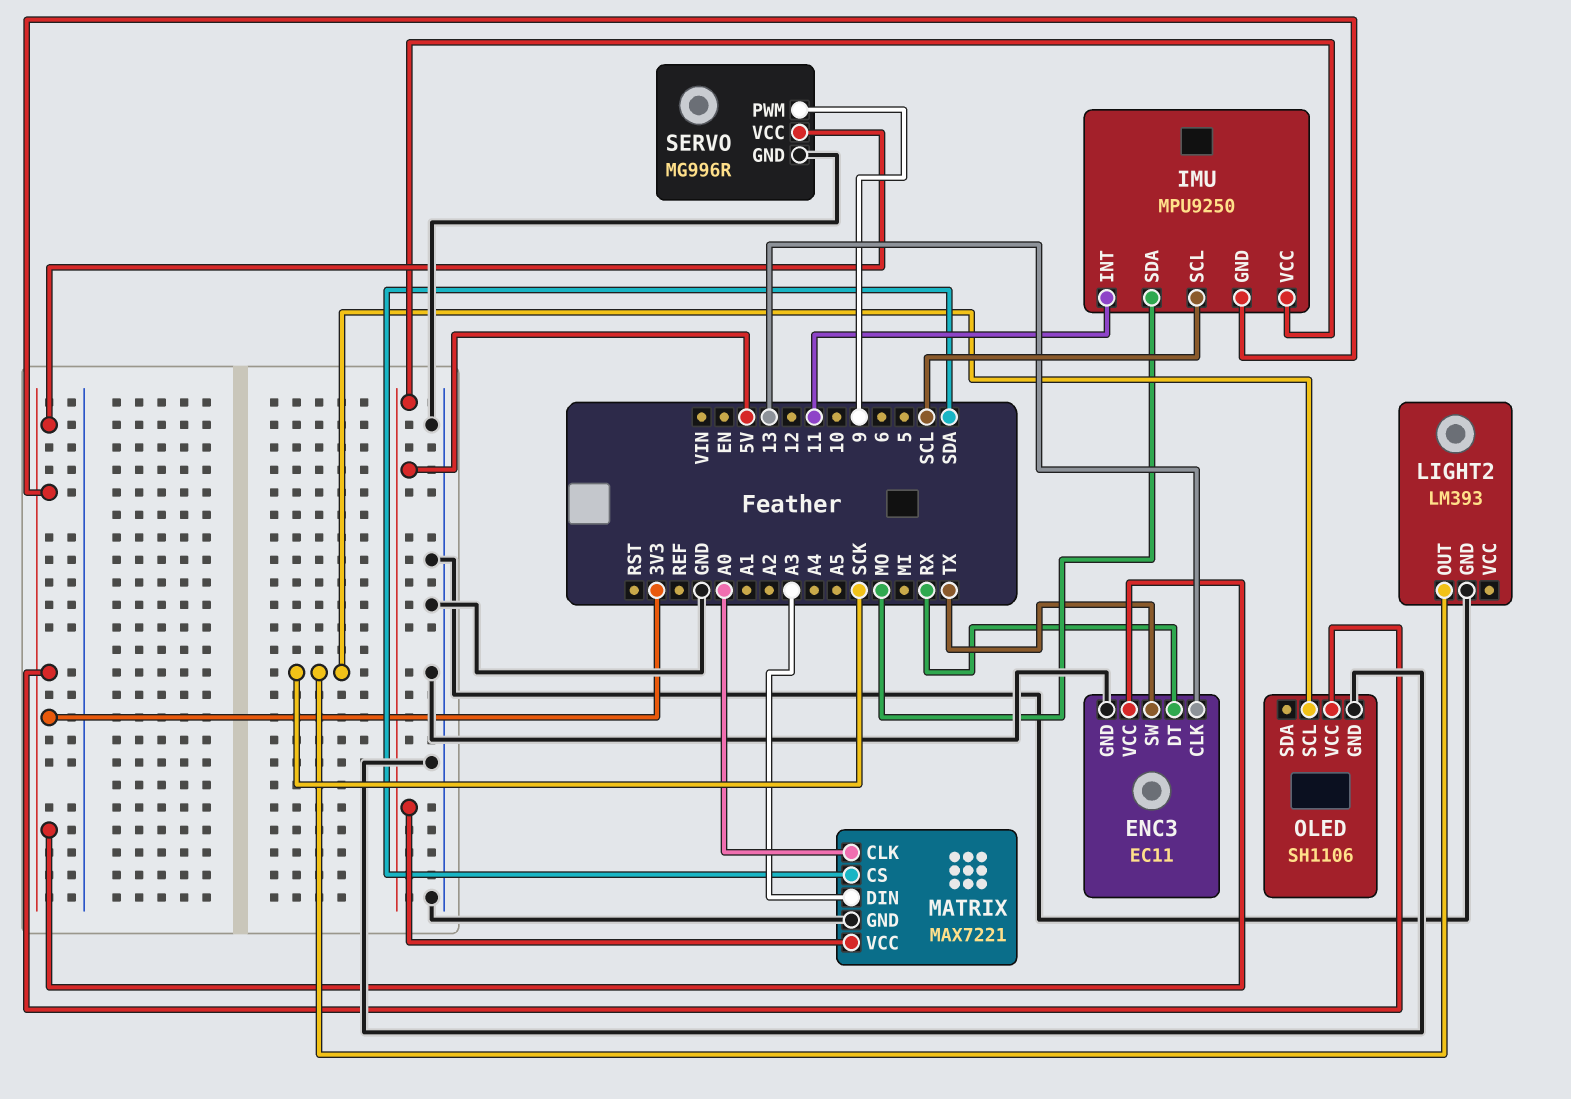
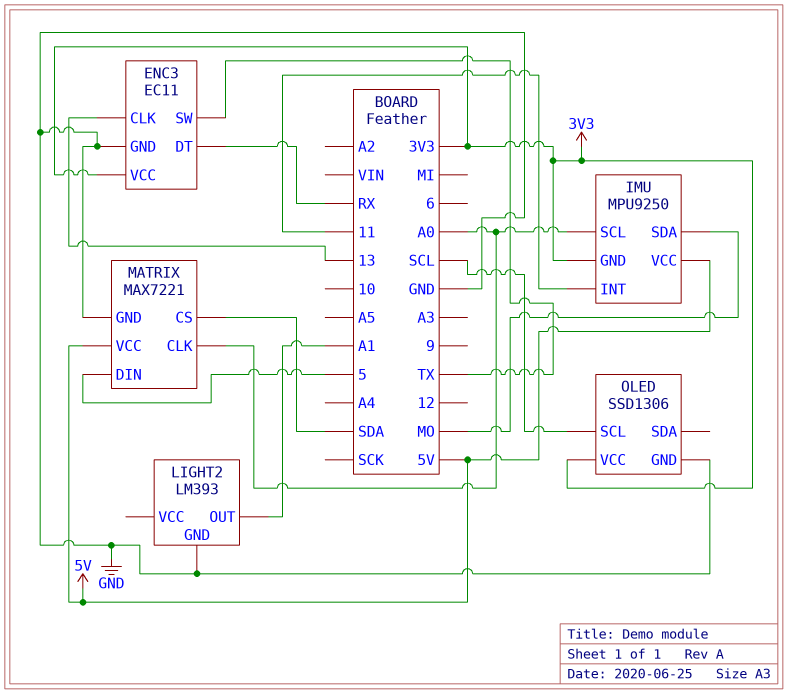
IMU pin SCL: SCL -> A0
LIGHT2 pin OUT: SCK -> A1
MATRIX pin DIN: A3 -> 5
OLED: SH1106 -> SSD1306
OLED pin SCL: SCK -> SCL
SERVO: MG996R -> none
SERVO pin GND: GND -> none
SERVO pin PWM: 9 -> none
SERVO pin VCC: 3V3 -> none

